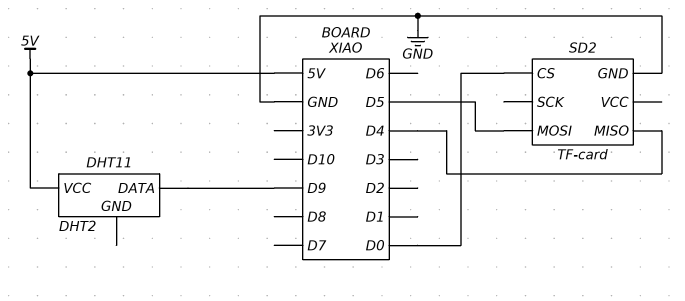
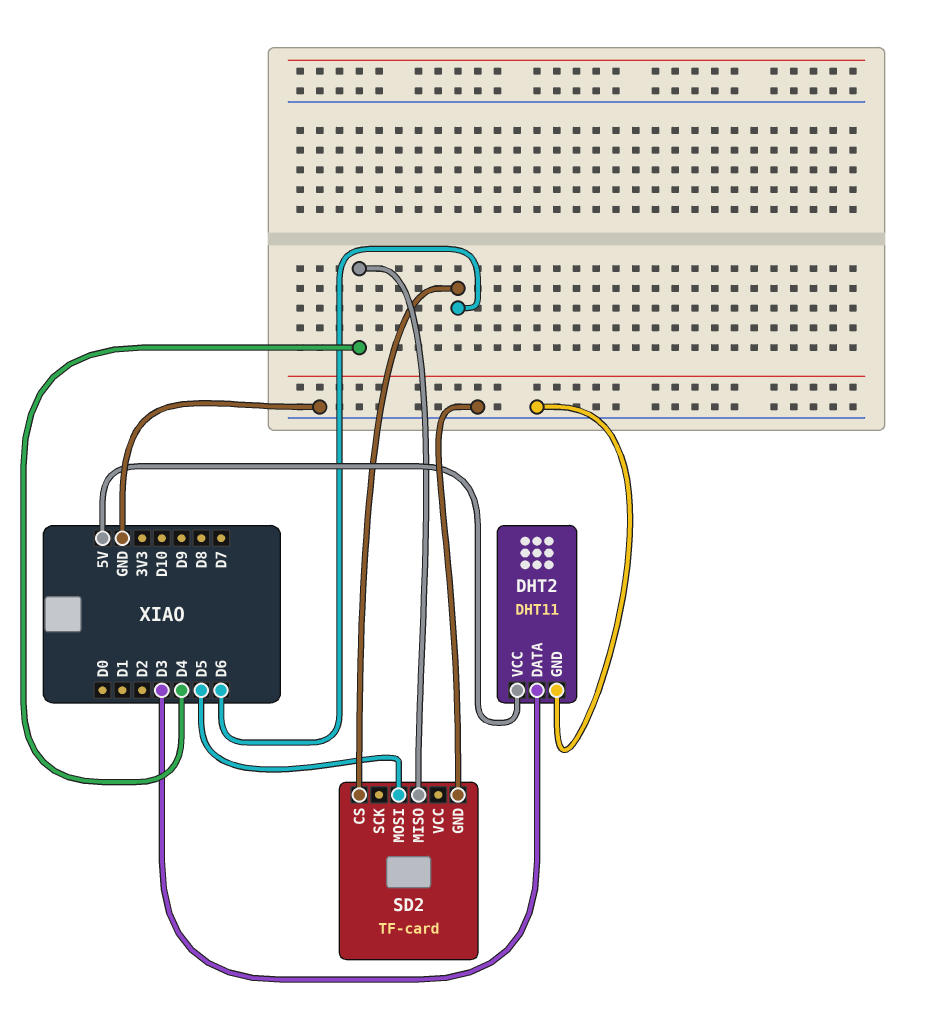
DHT2 pin DATA: D9 -> D3
DHT2 pin GND: none -> GND
SD2 pin CS: D0 -> D6

